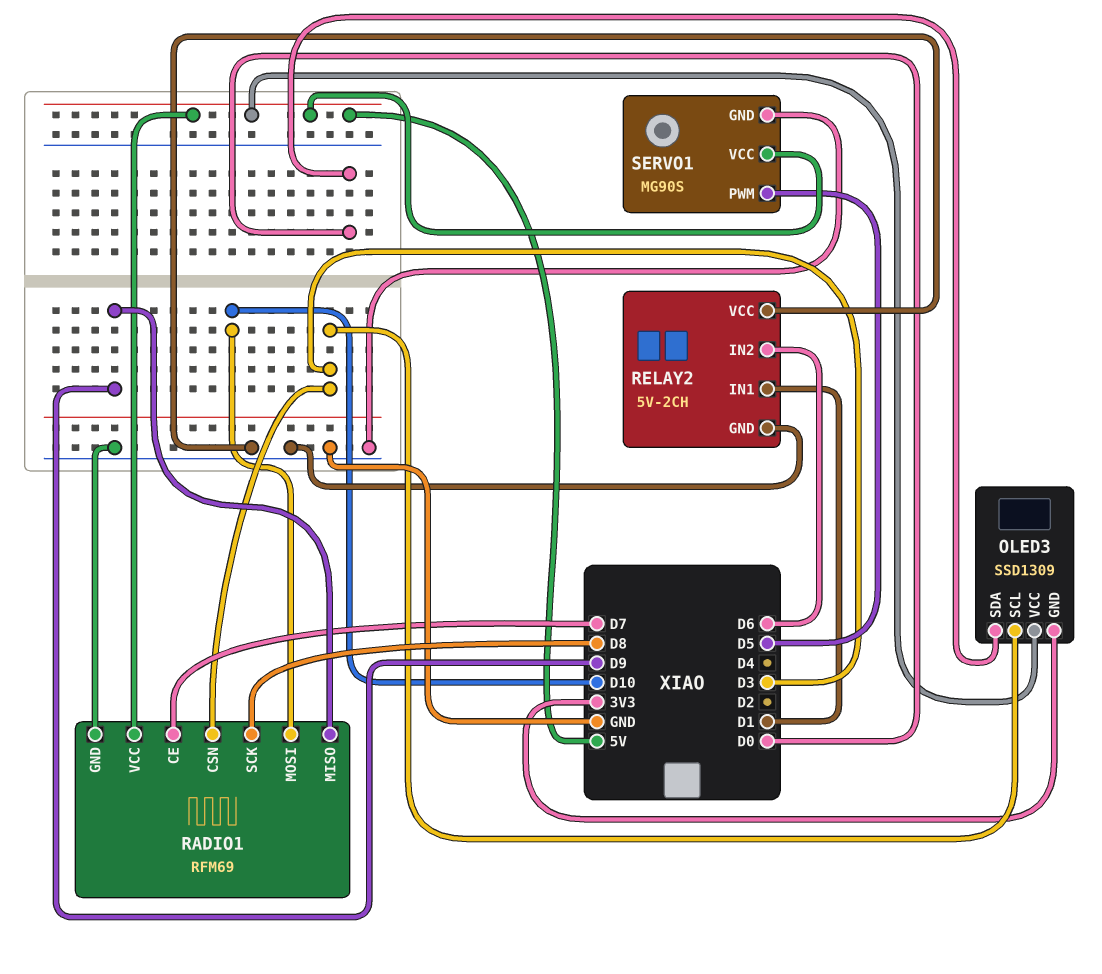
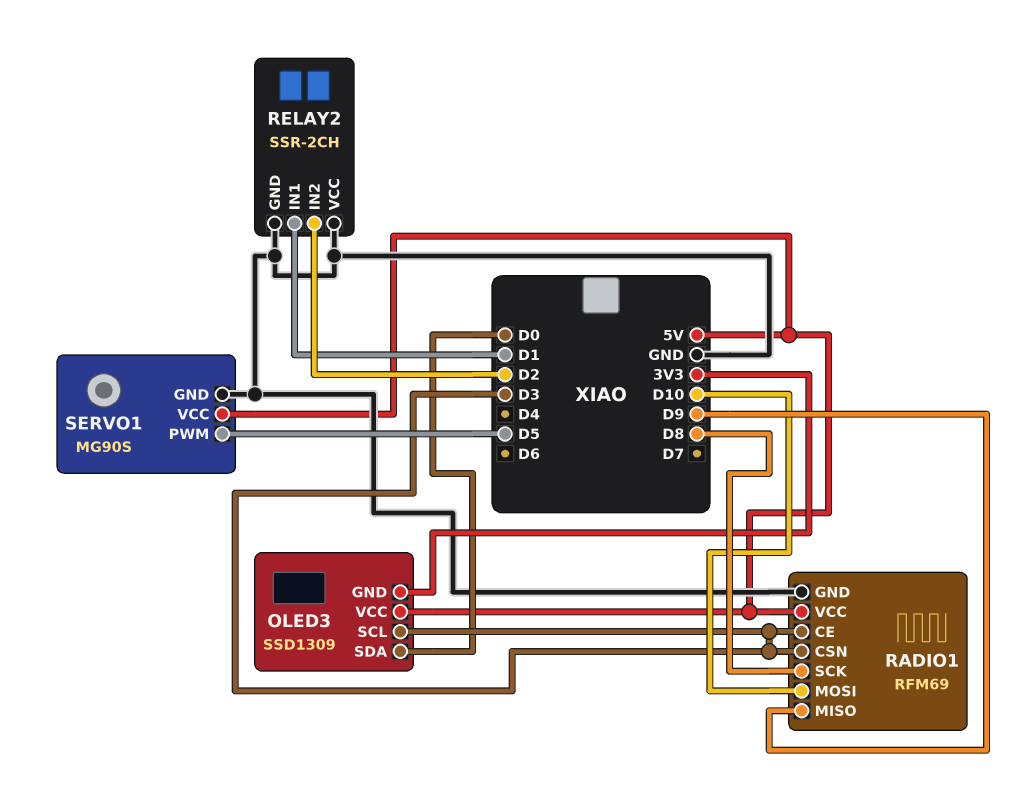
RADIO1 pin CE: D7 -> D3
RELAY2: 5V-2CH -> SSR-2CH
RELAY2 pin IN2: D6 -> D2

